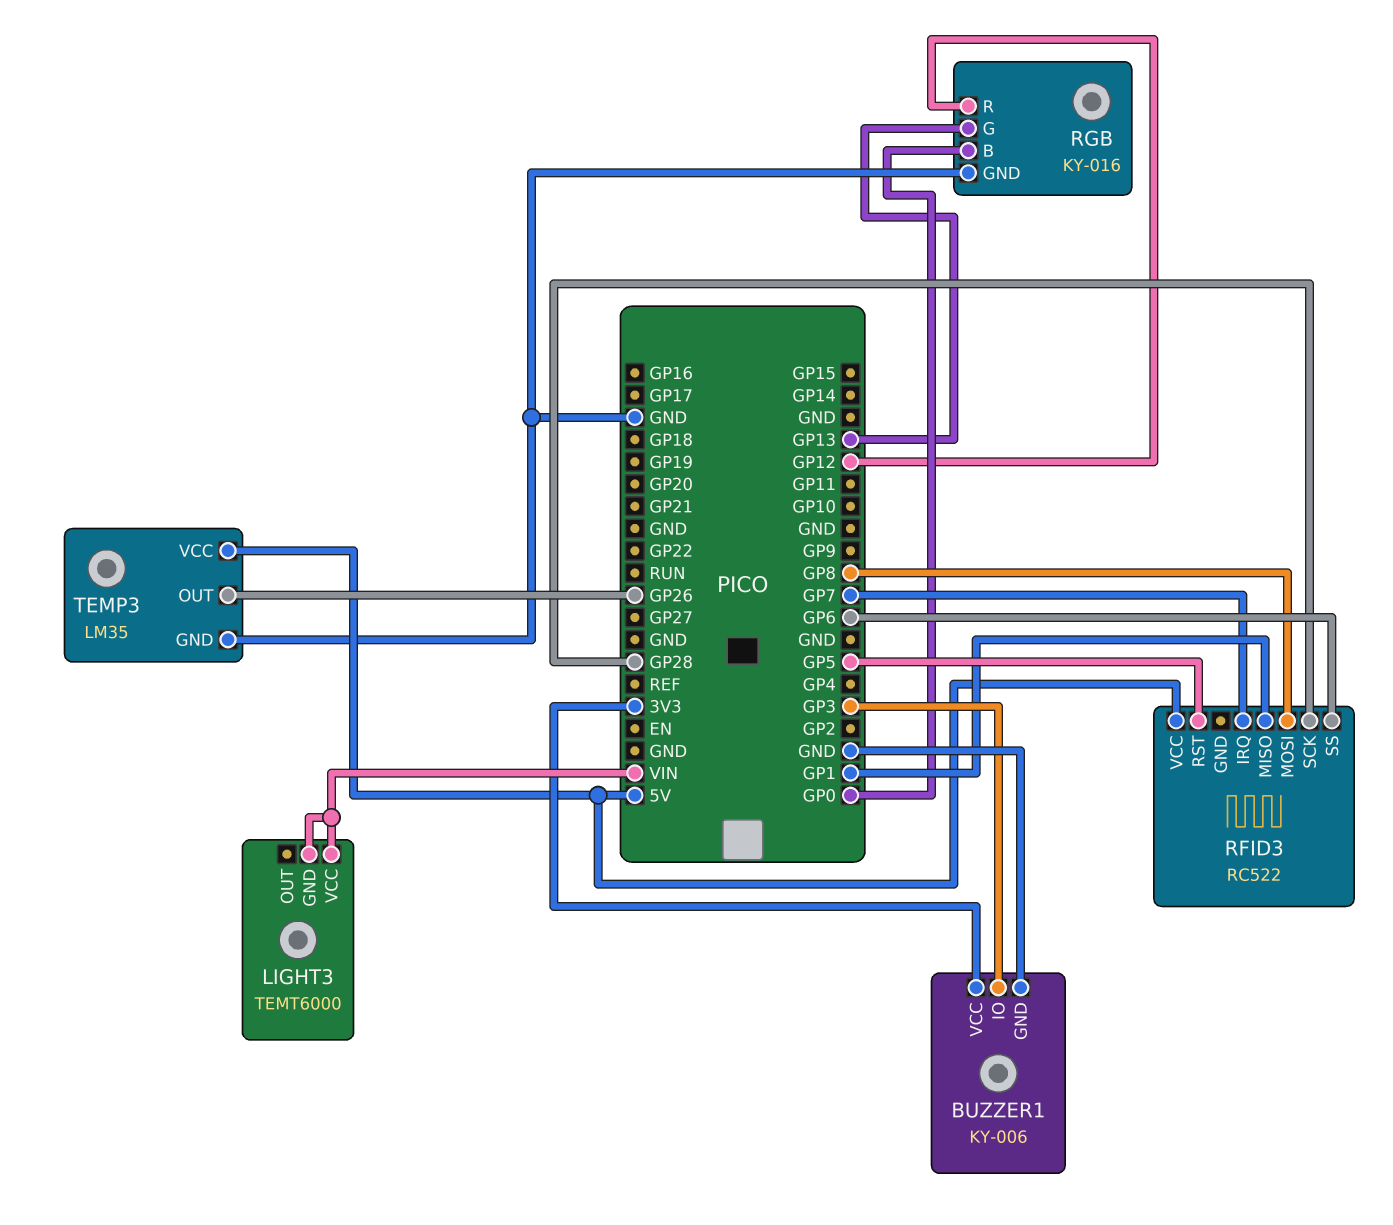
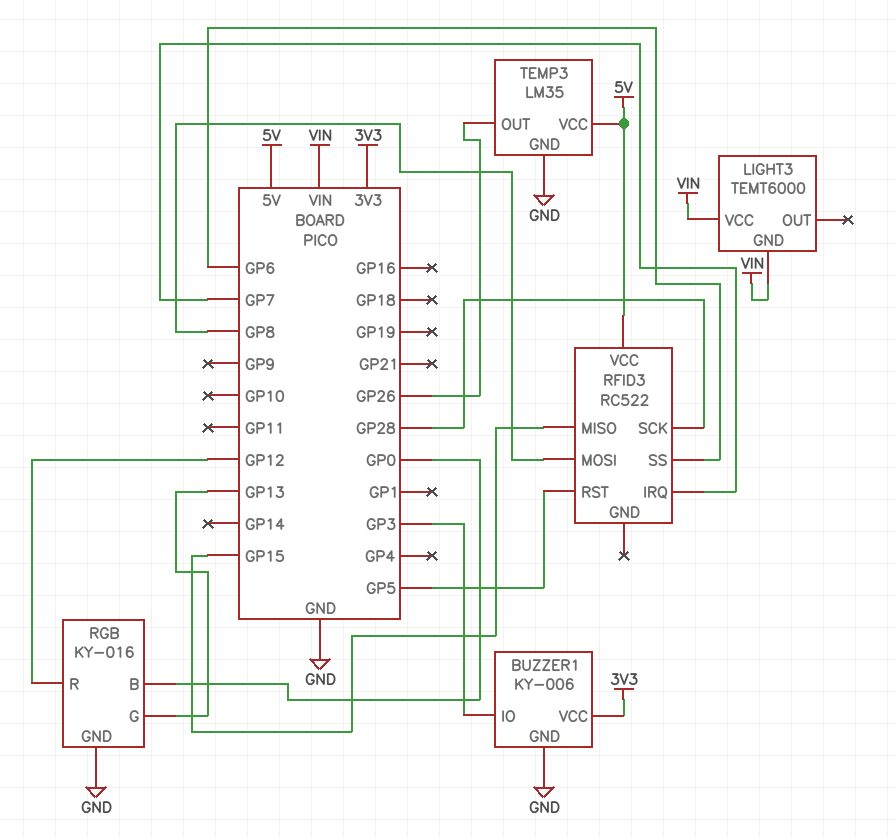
RFID3 pin MISO: GP1 -> GP15

